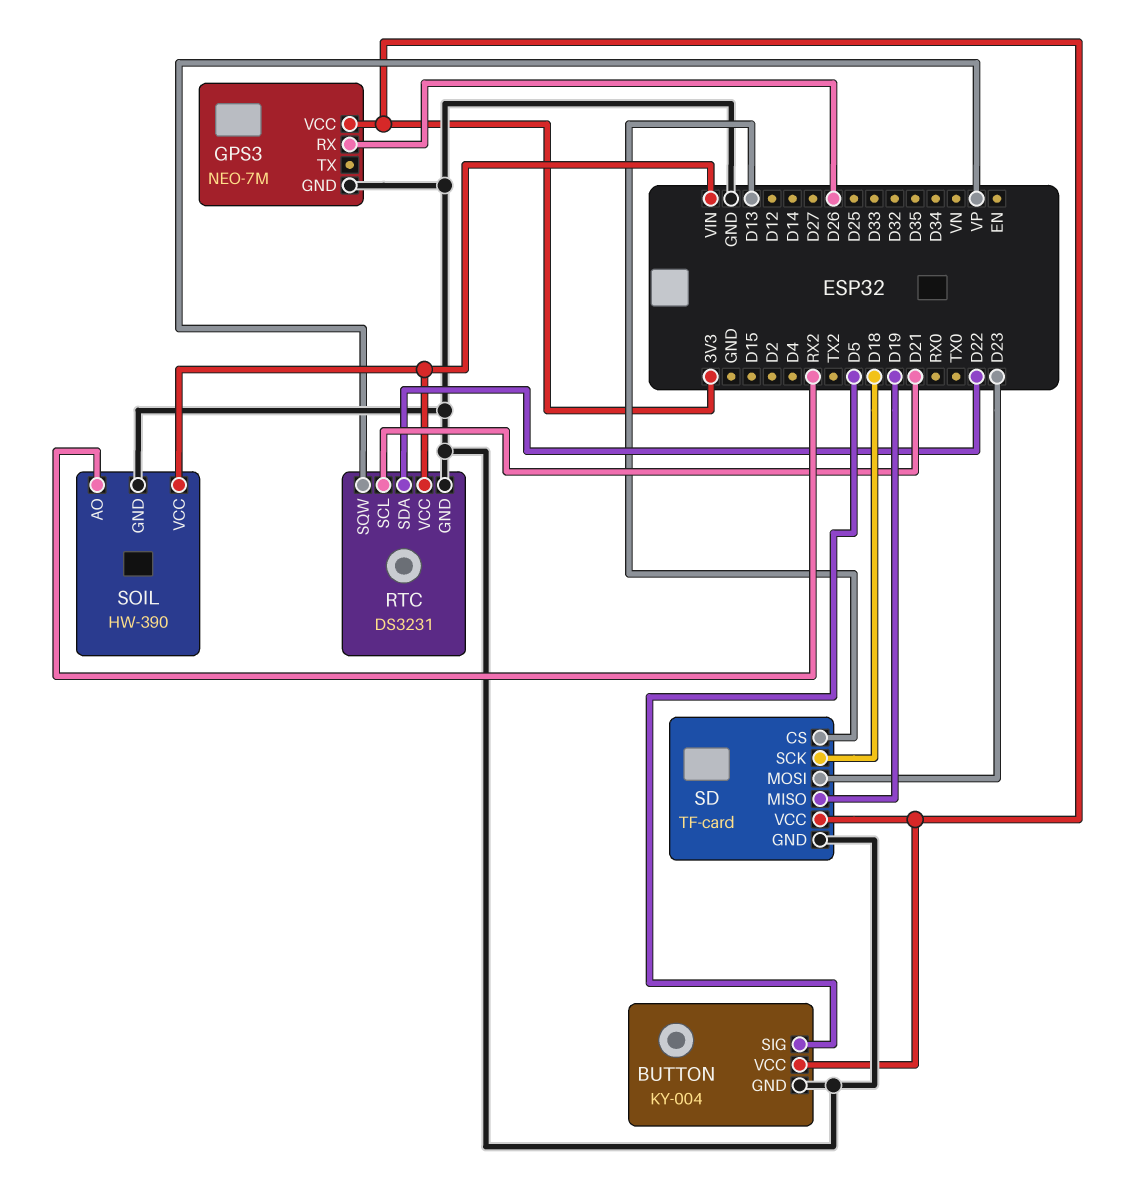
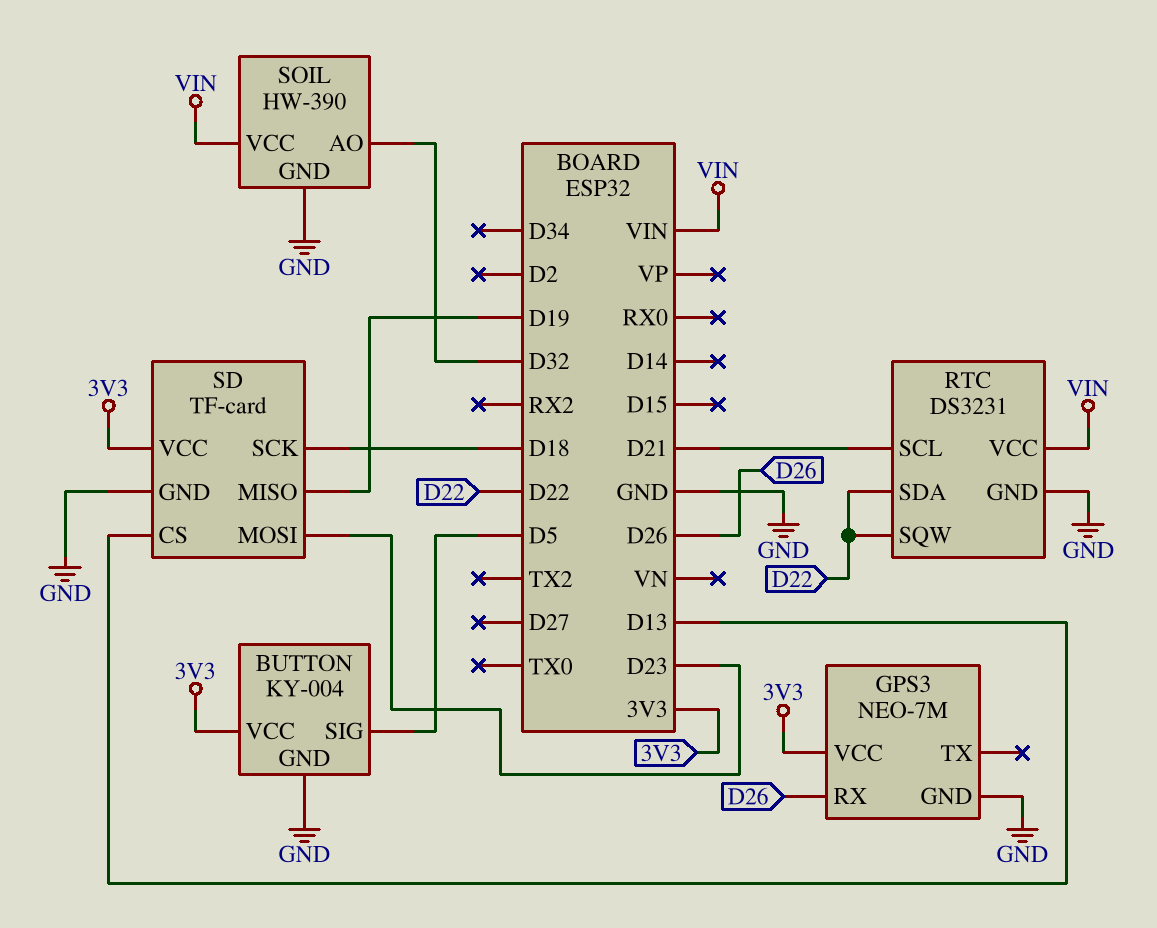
RTC pin SQW: VP -> D22
SOIL pin AO: RX2 -> D32

